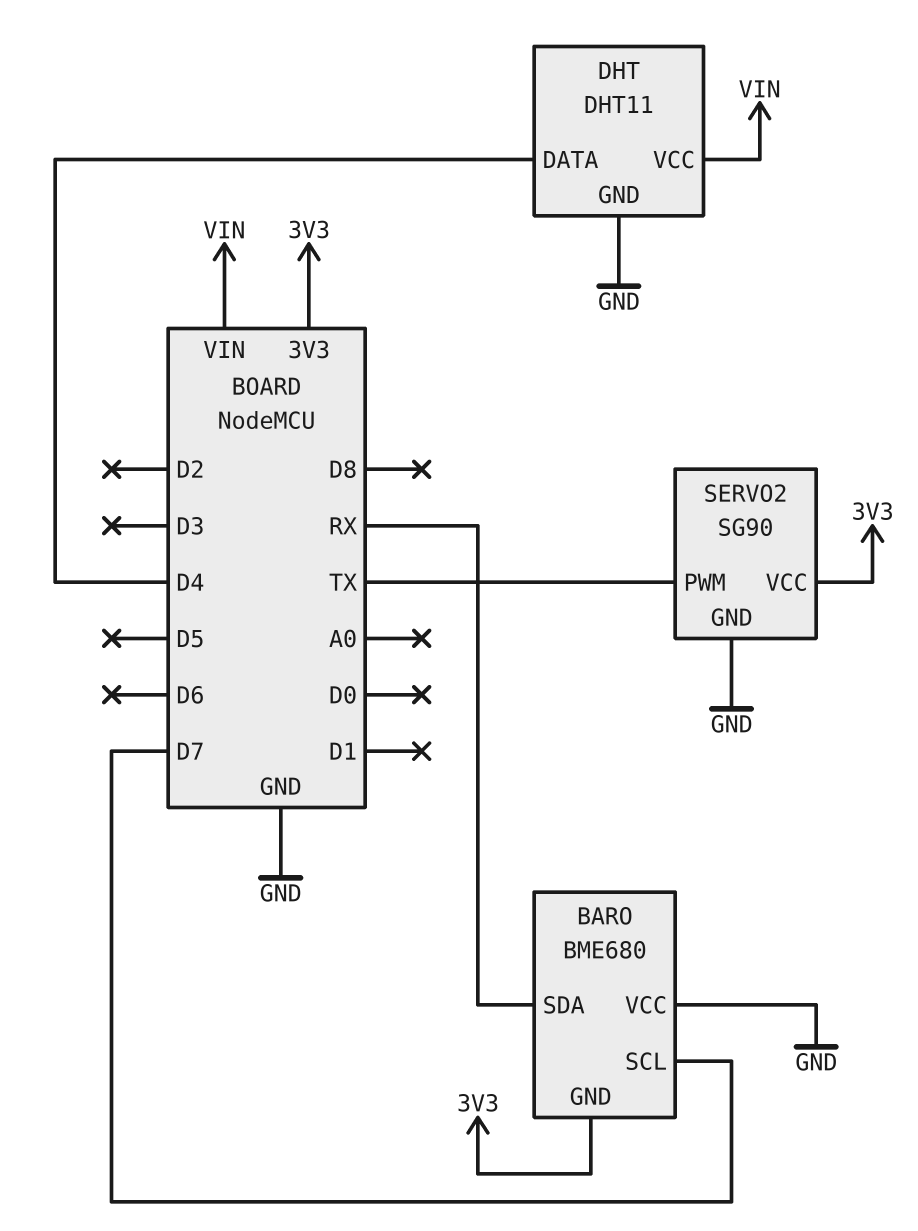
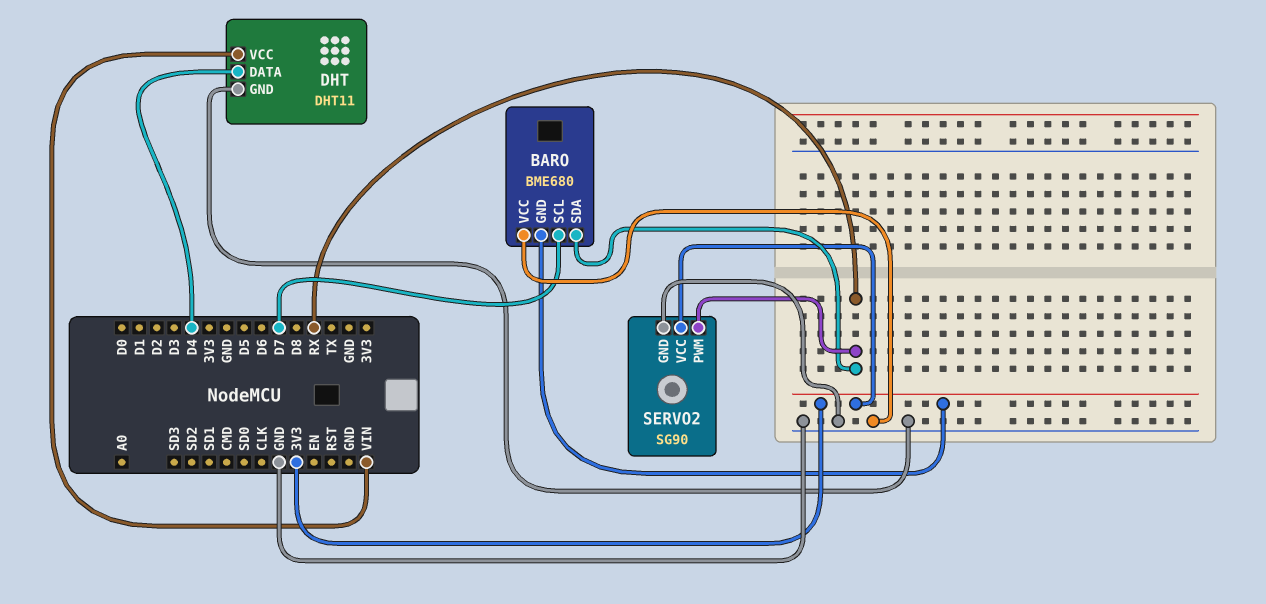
SERVO2 pin PWM: TX -> RX

